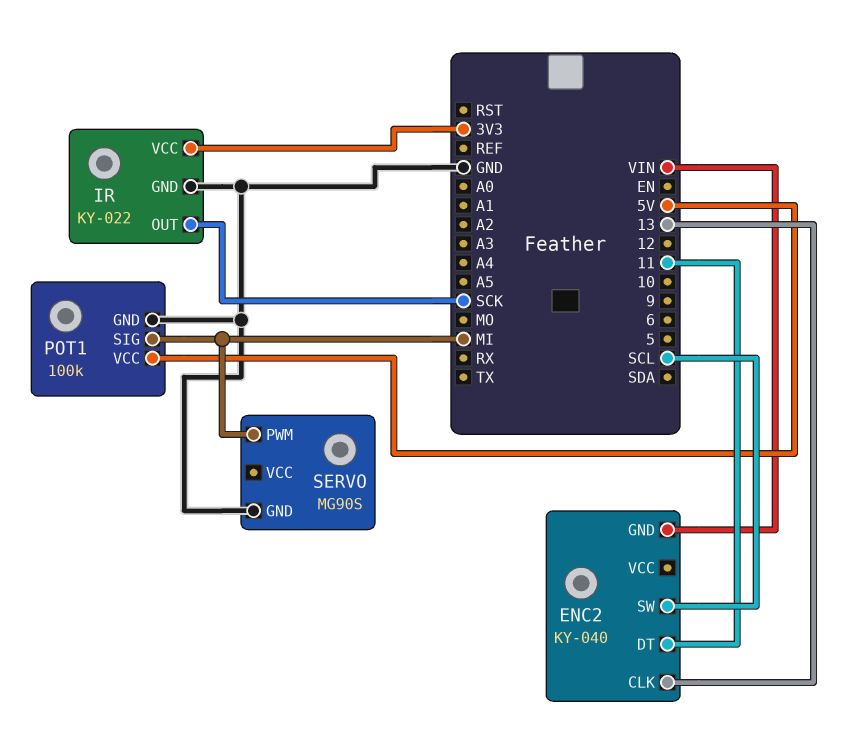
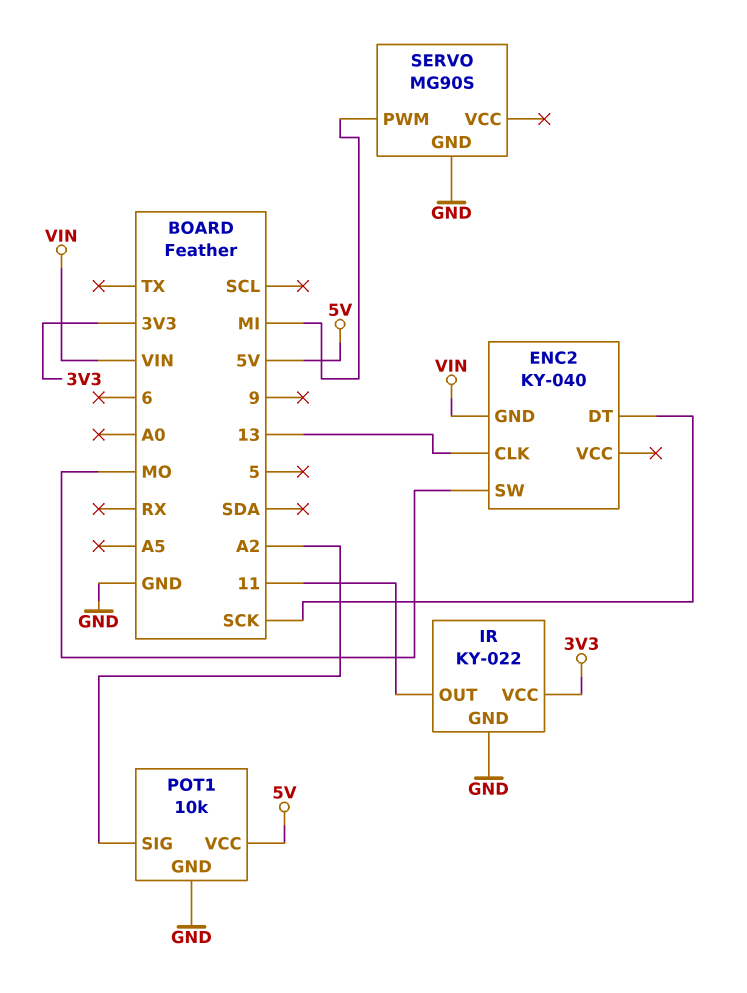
ENC2 pin DT: 11 -> SCK
ENC2 pin SW: SCL -> MO
IR pin OUT: SCK -> 11
POT1: 100k -> 10k
POT1 pin SIG: MI -> A2

